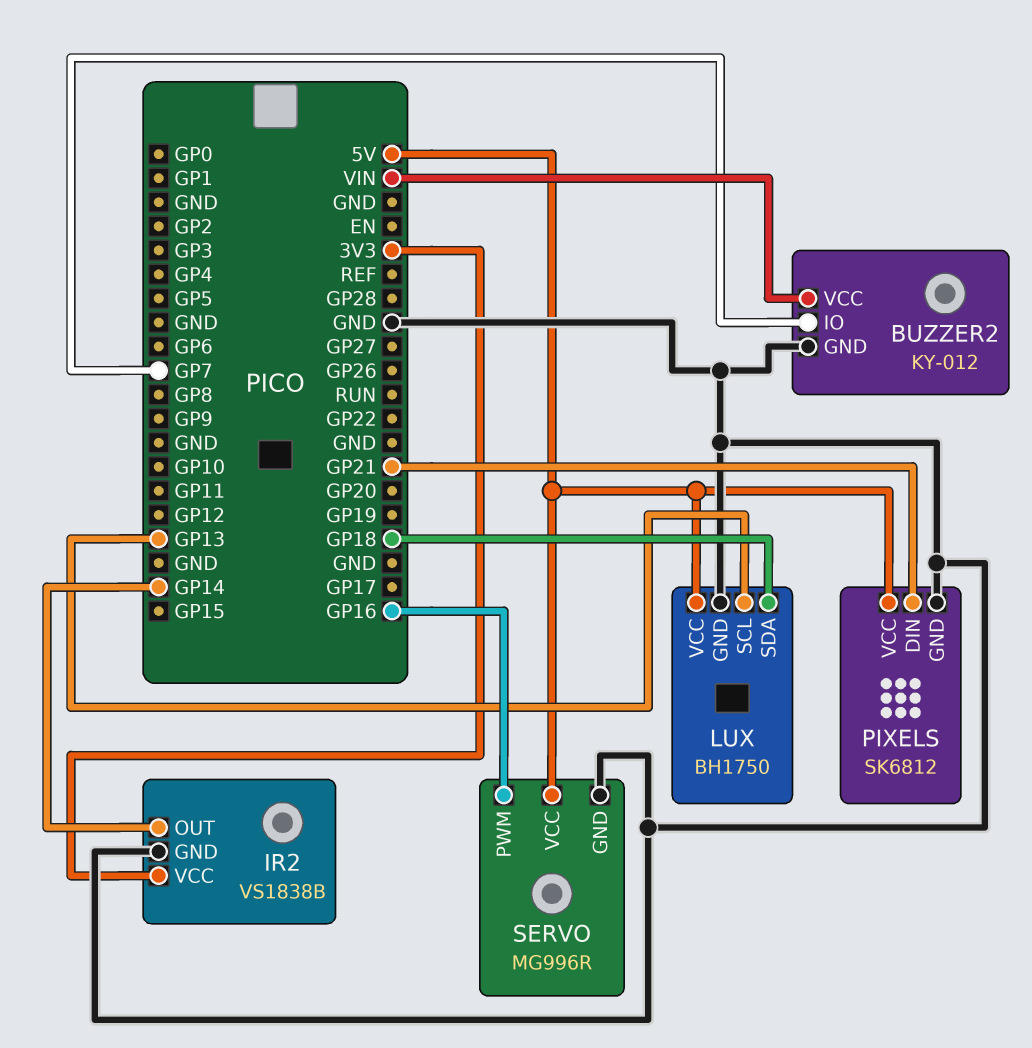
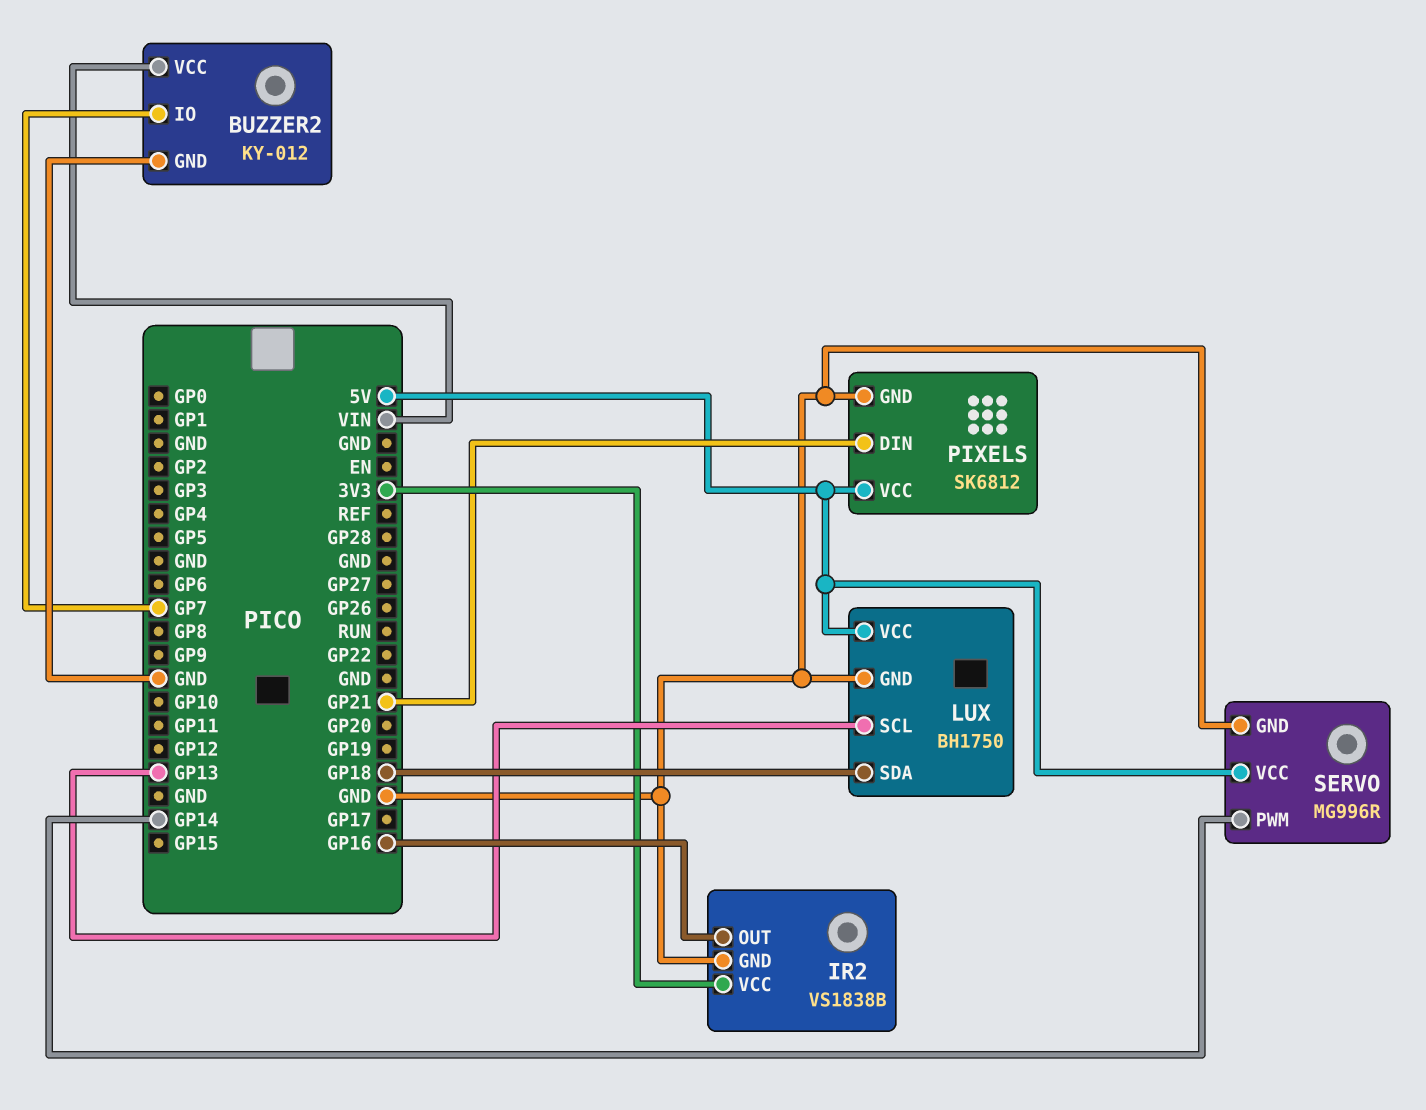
IR2 pin OUT: GP14 -> GP16
SERVO pin PWM: GP16 -> GP14

